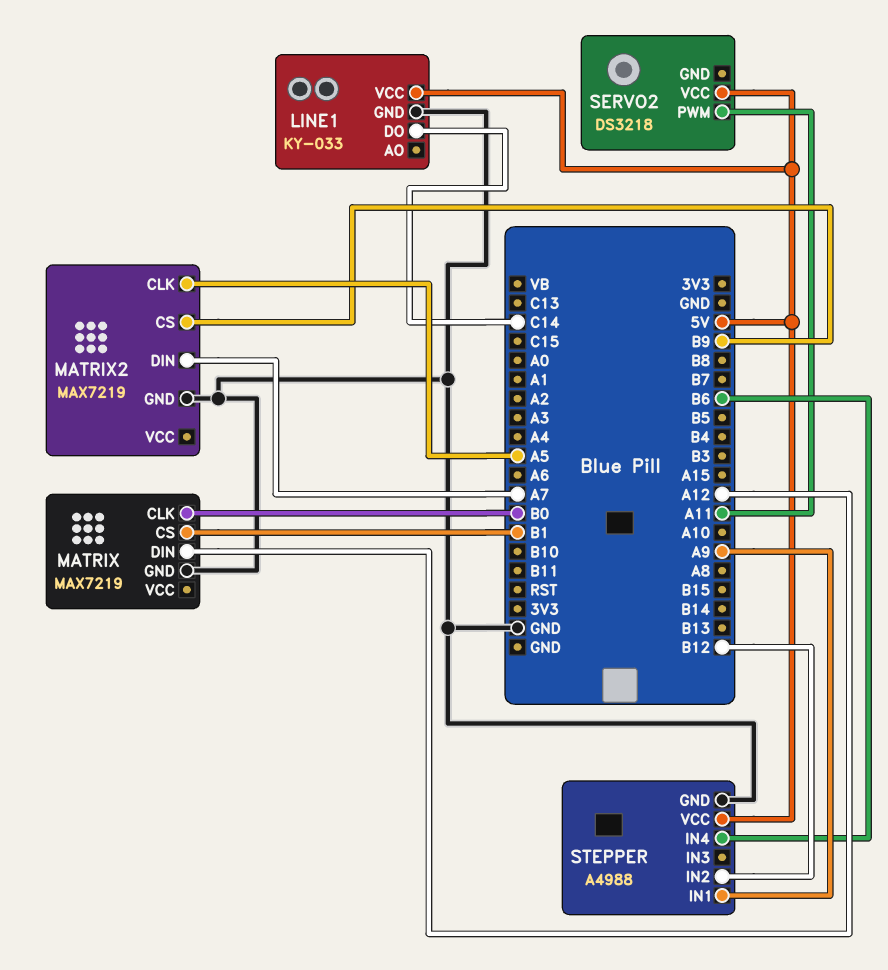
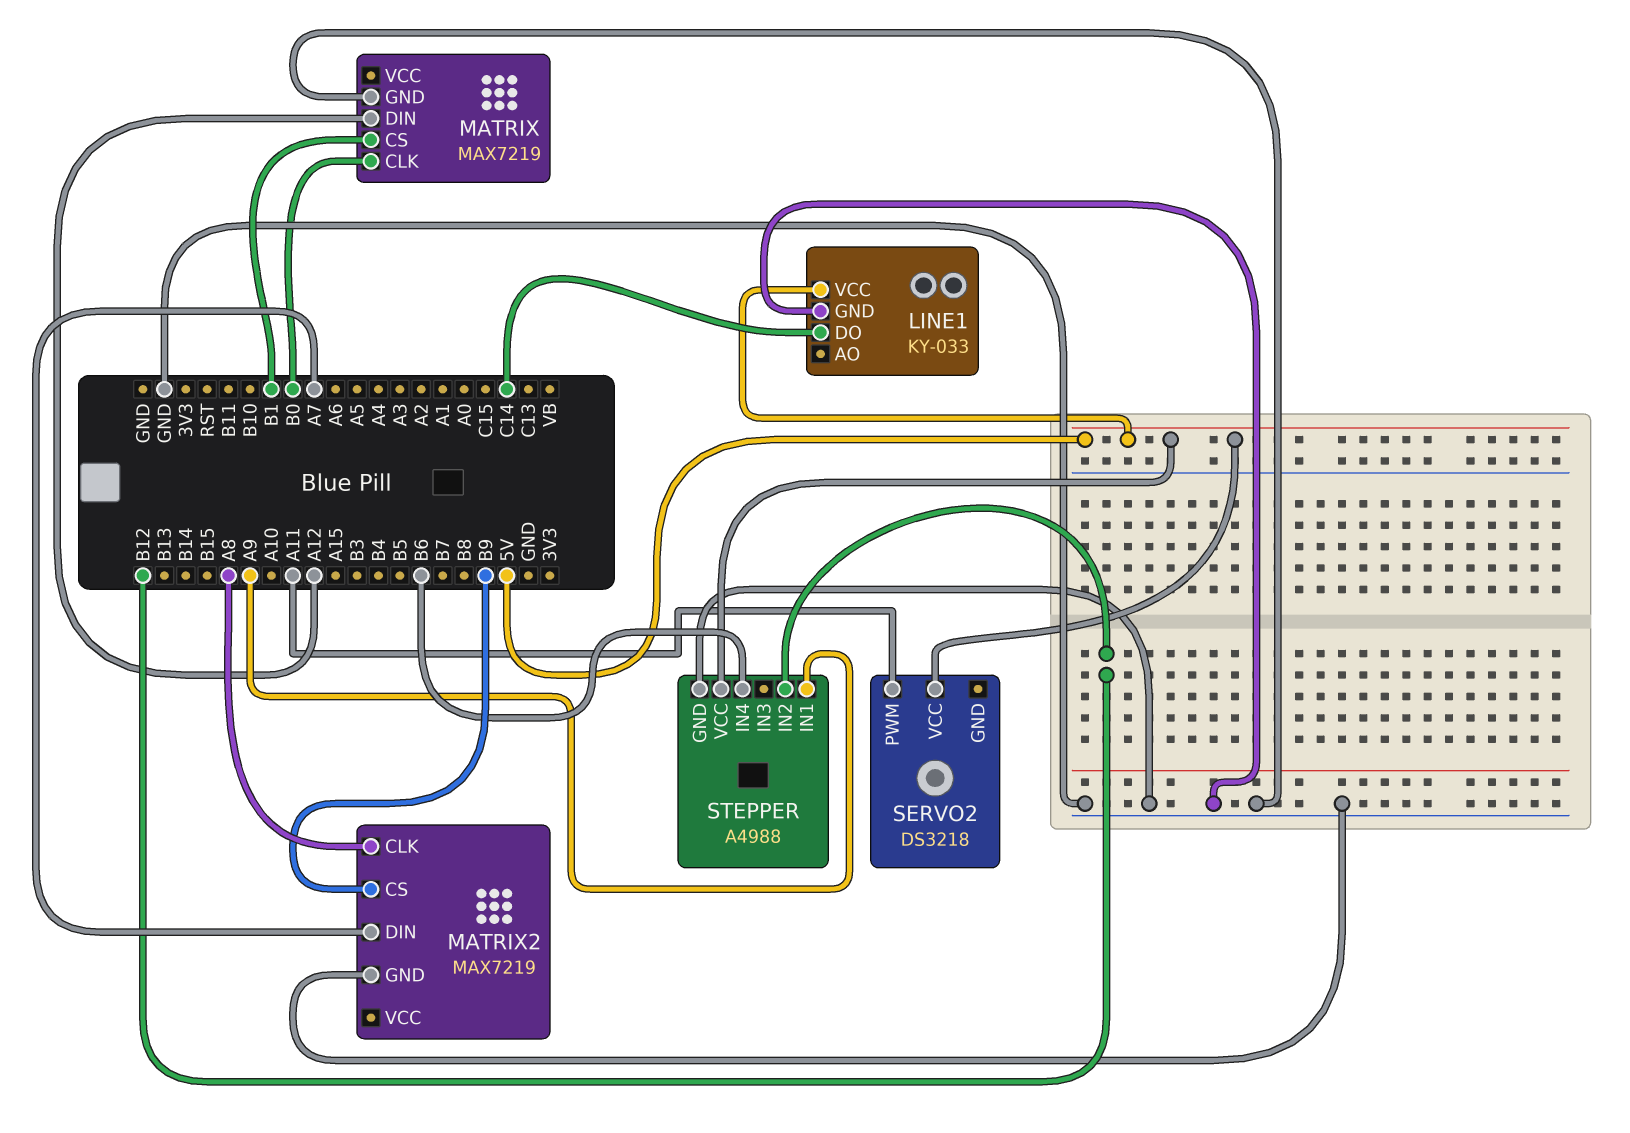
MATRIX2 pin CLK: A5 -> A8

